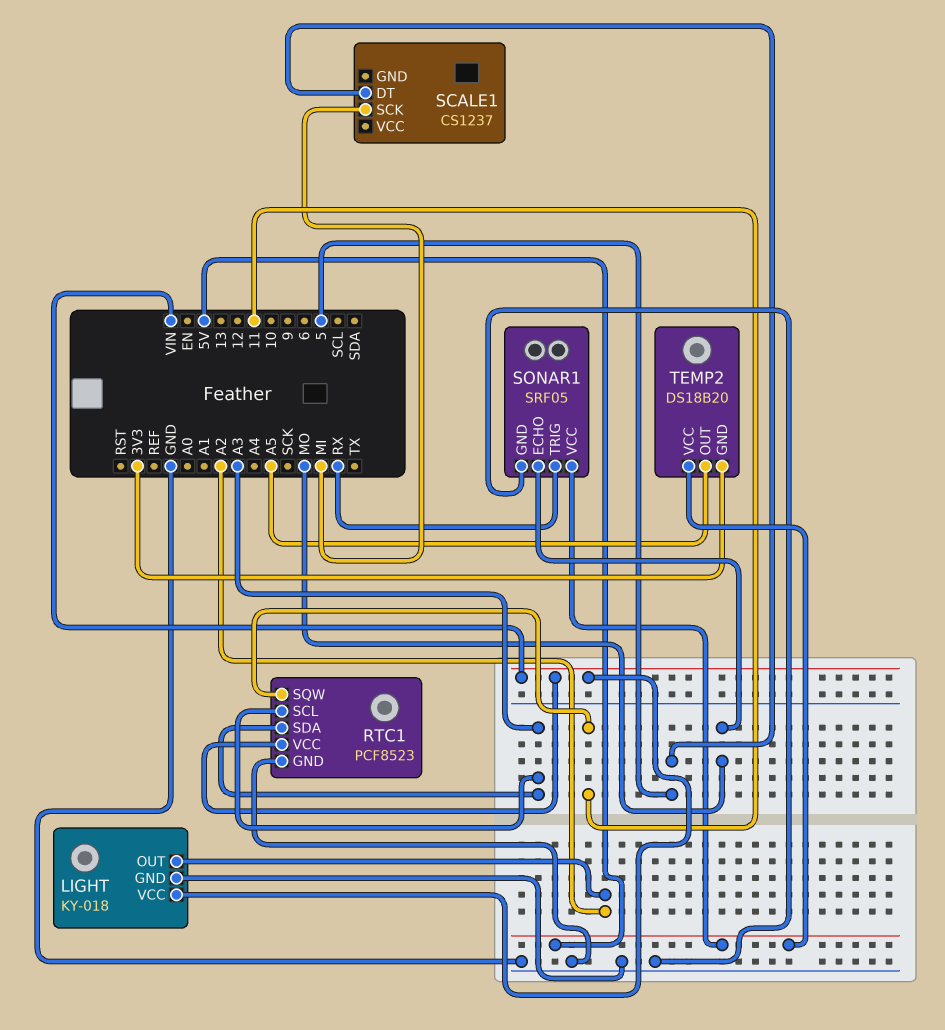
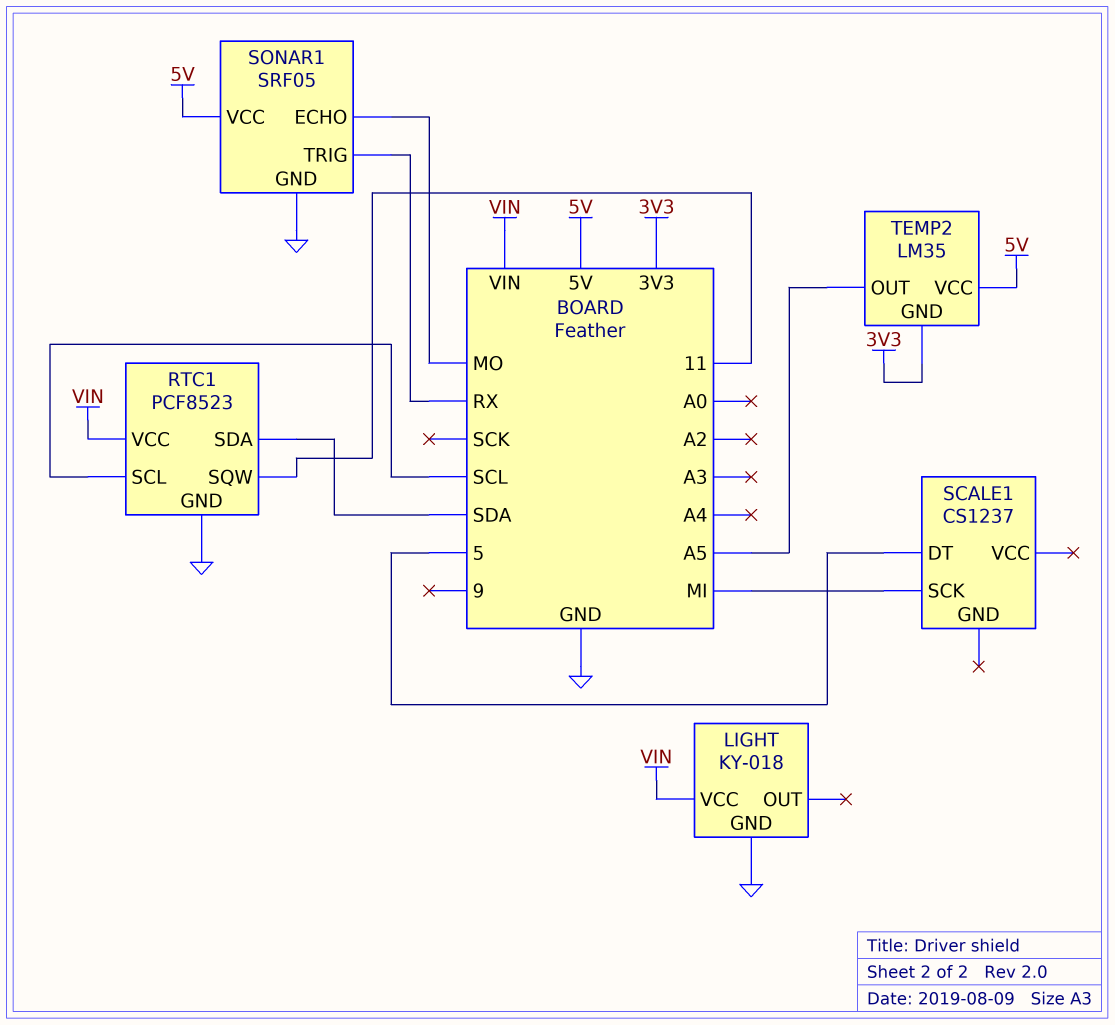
LIGHT pin OUT: A2 -> none
RTC1 pin SCL: A3 -> SCL
RTC1 pin SDA: A3 -> SDA
TEMP2: DS18B20 -> LM35

